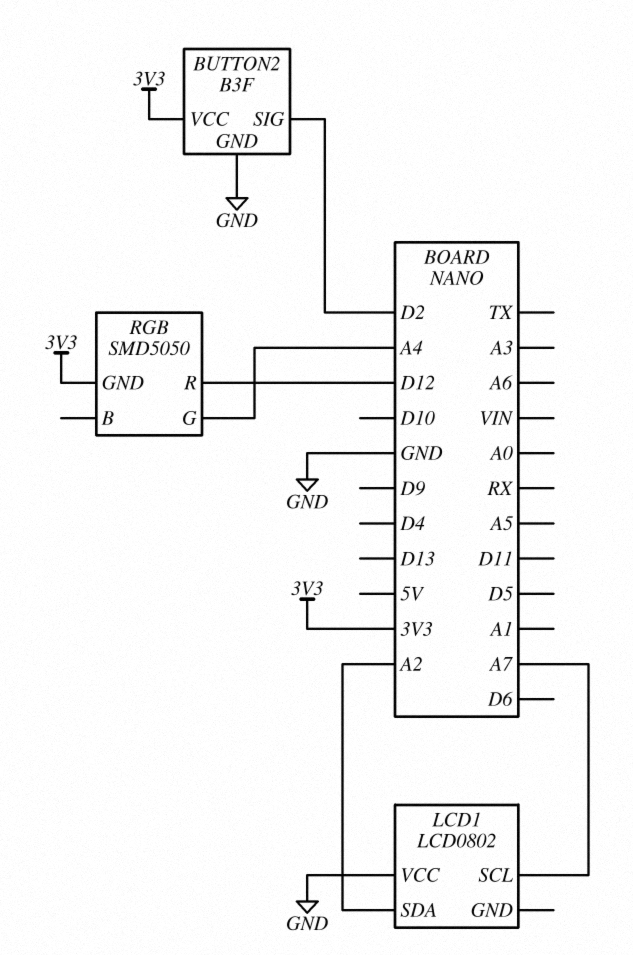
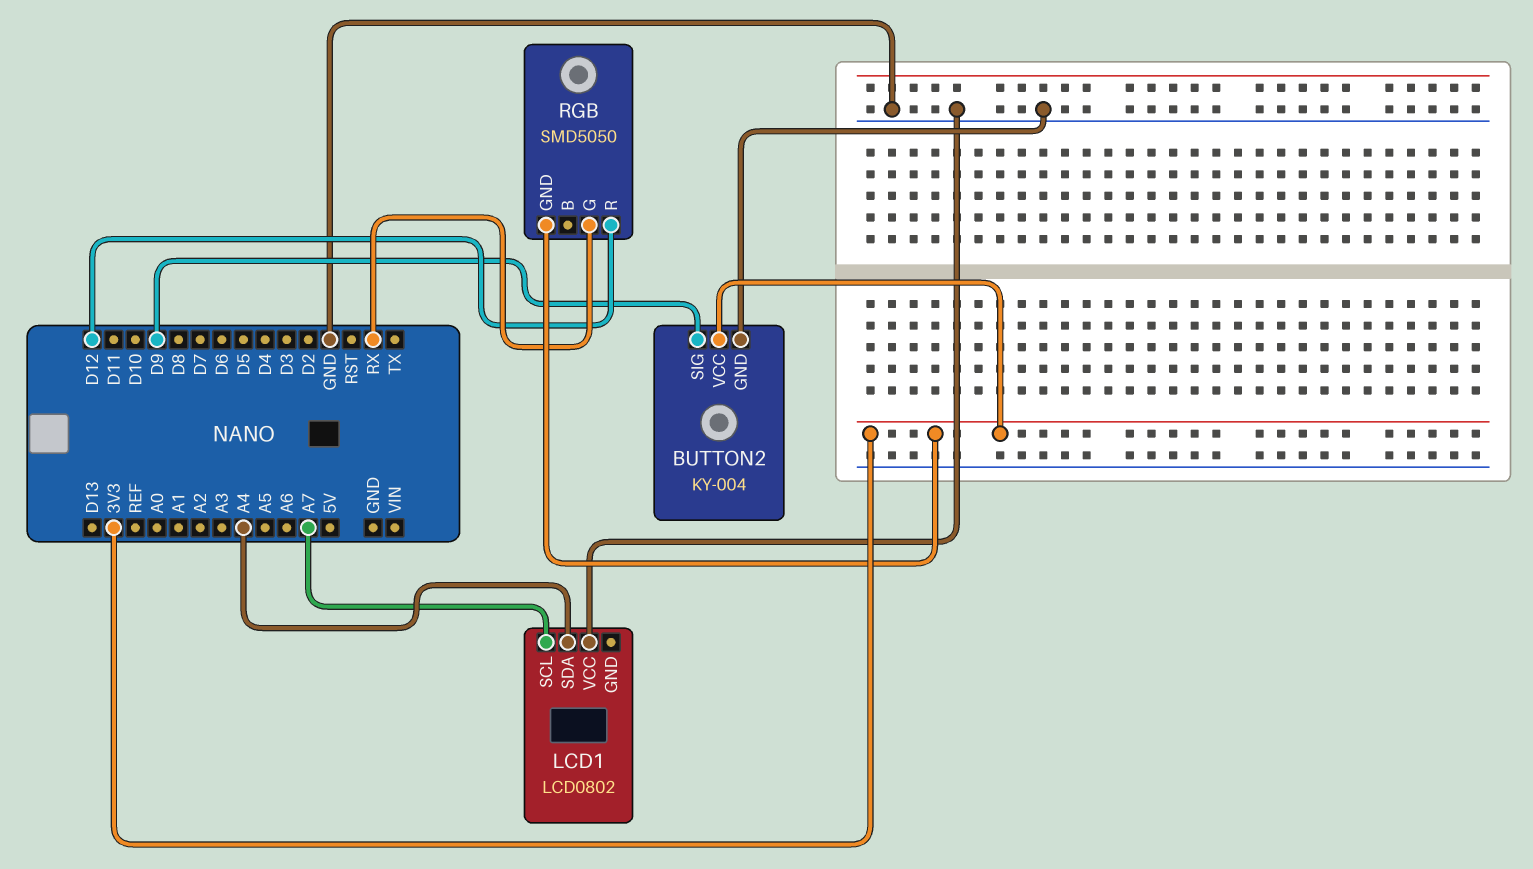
BUTTON2: B3F -> KY-004
BUTTON2 pin SIG: D2 -> D9
LCD1 pin SDA: A2 -> A4
RGB pin G: A4 -> RX

